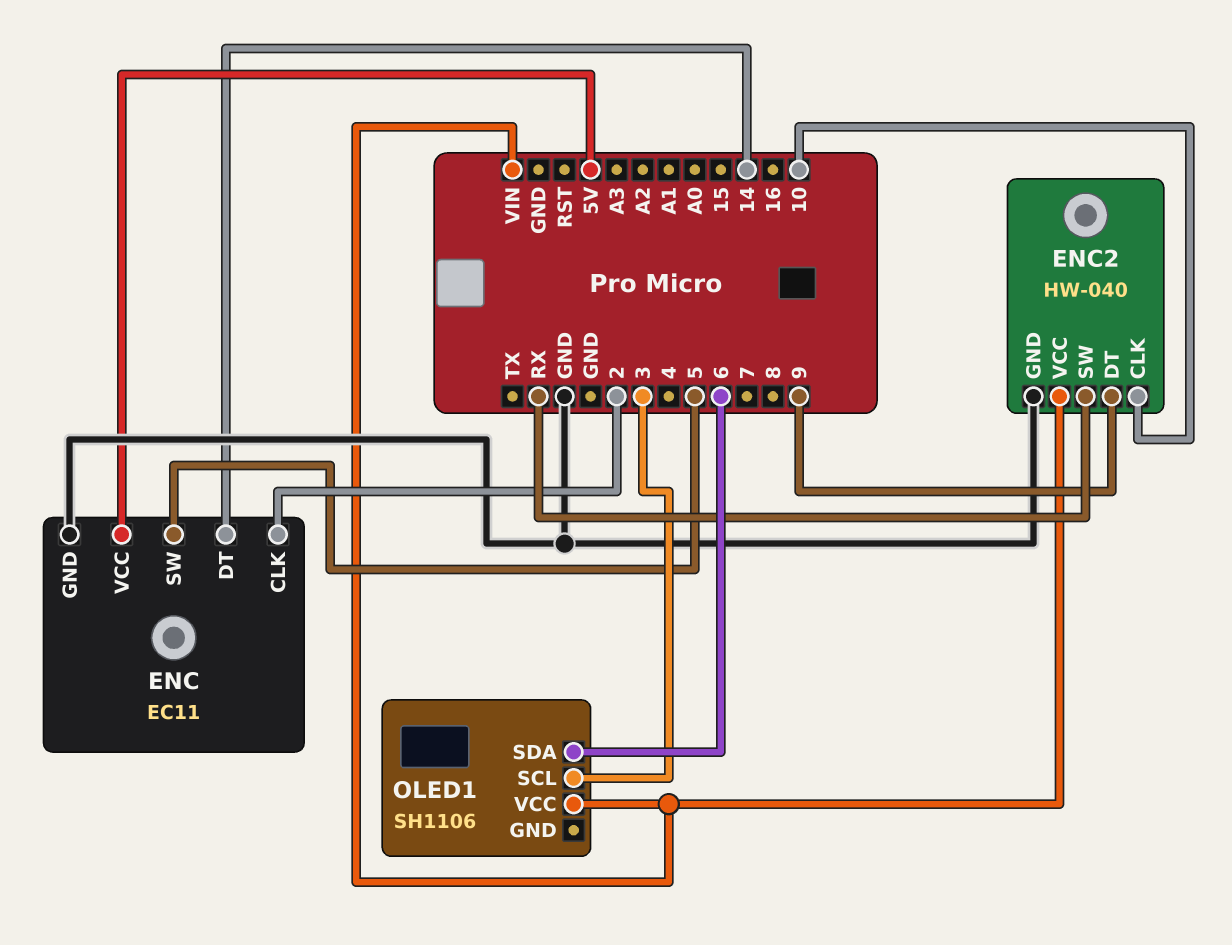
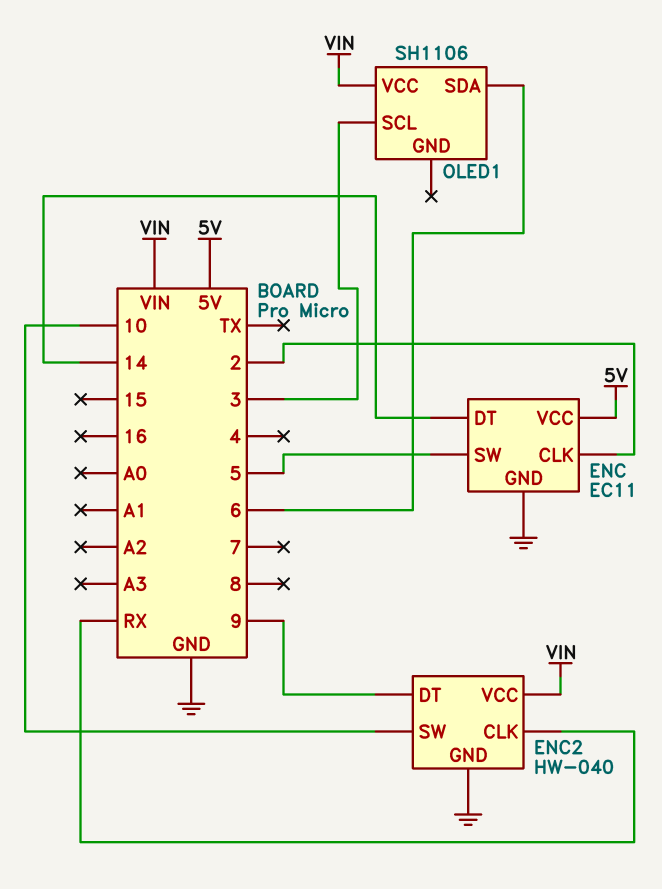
ENC2 pin CLK: 10 -> RX
ENC2 pin SW: RX -> 10

